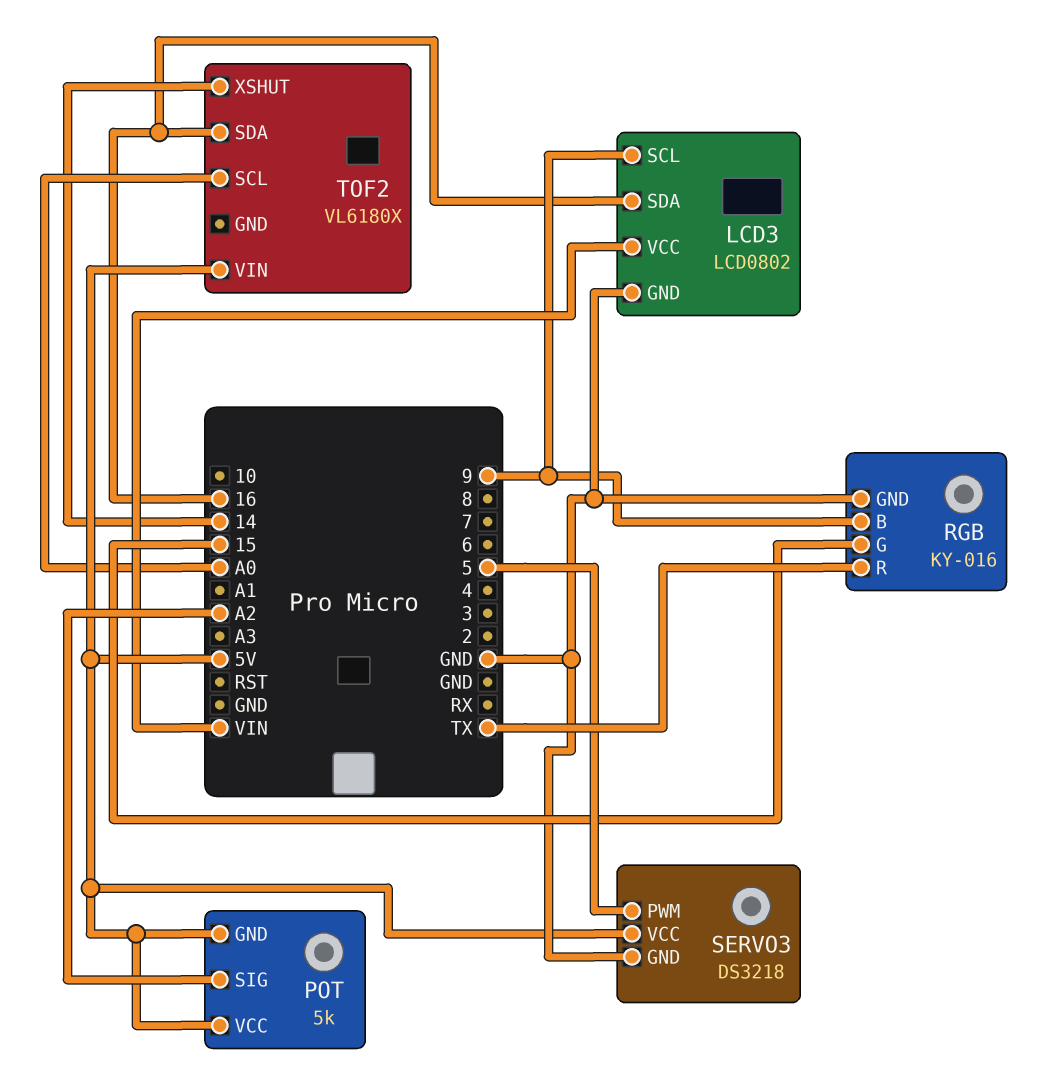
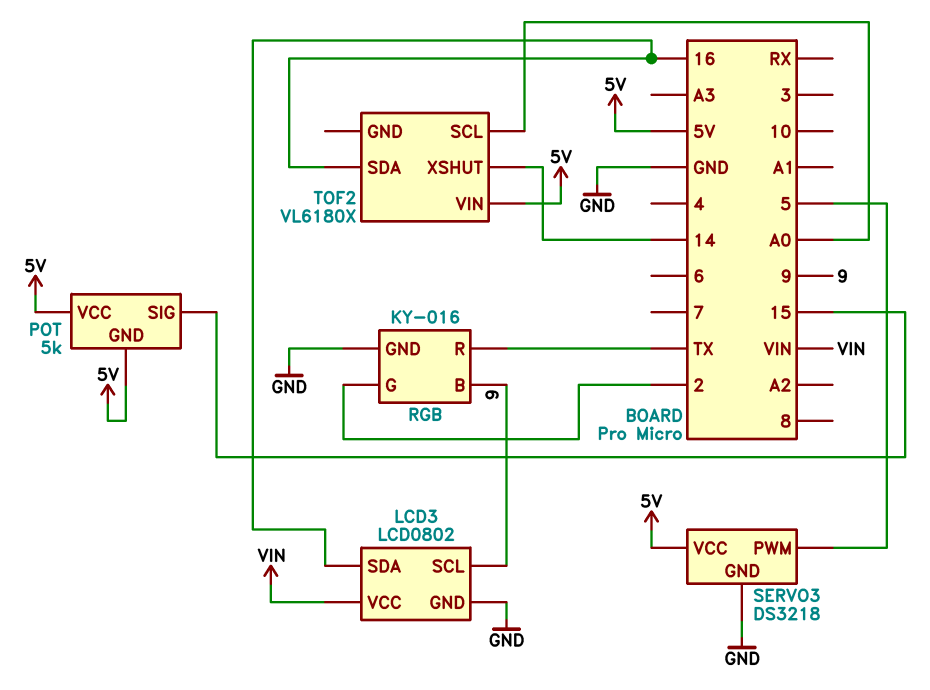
POT pin SIG: A2 -> 15
RGB pin G: 15 -> 2

